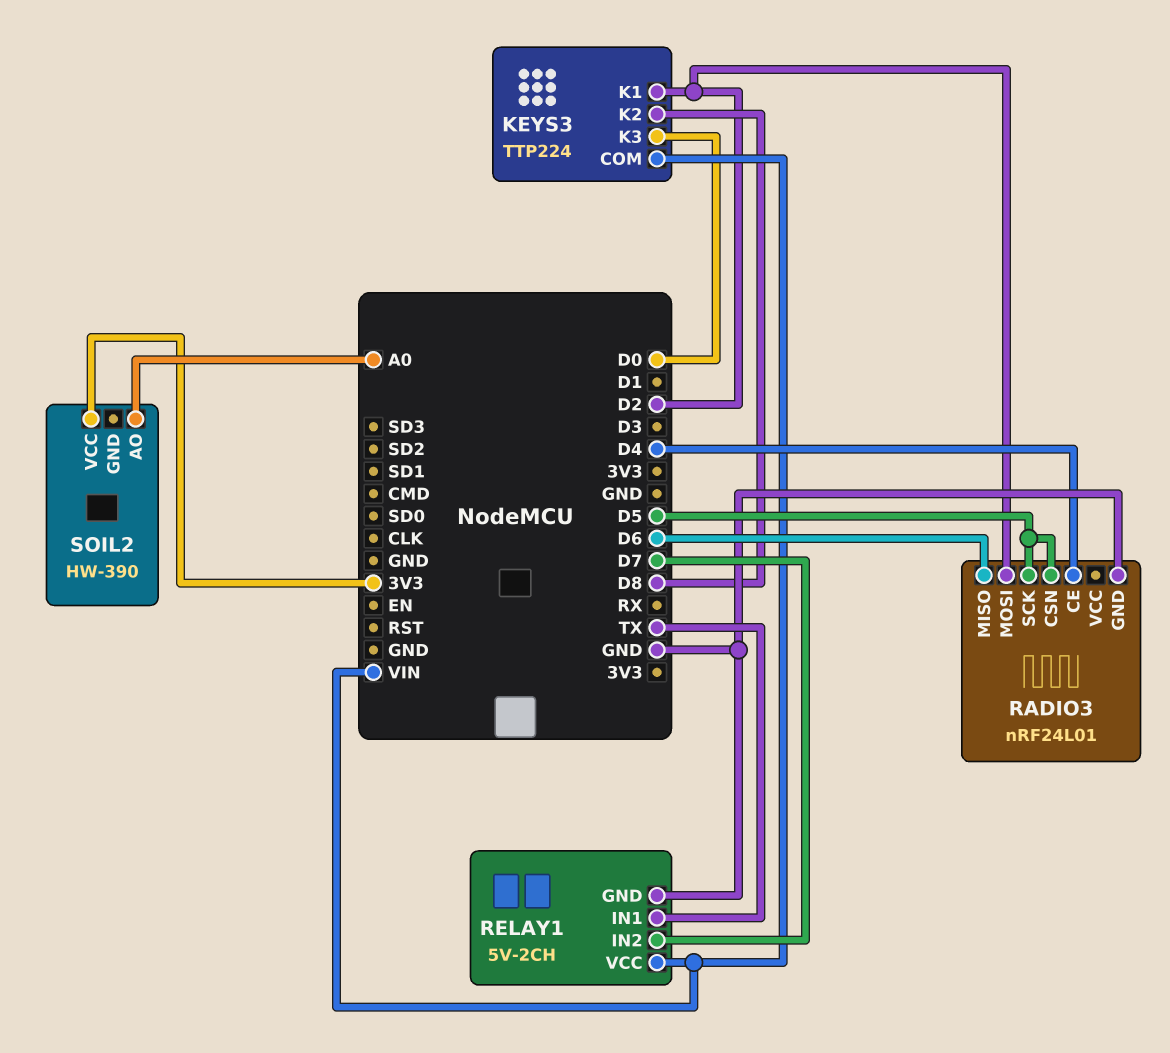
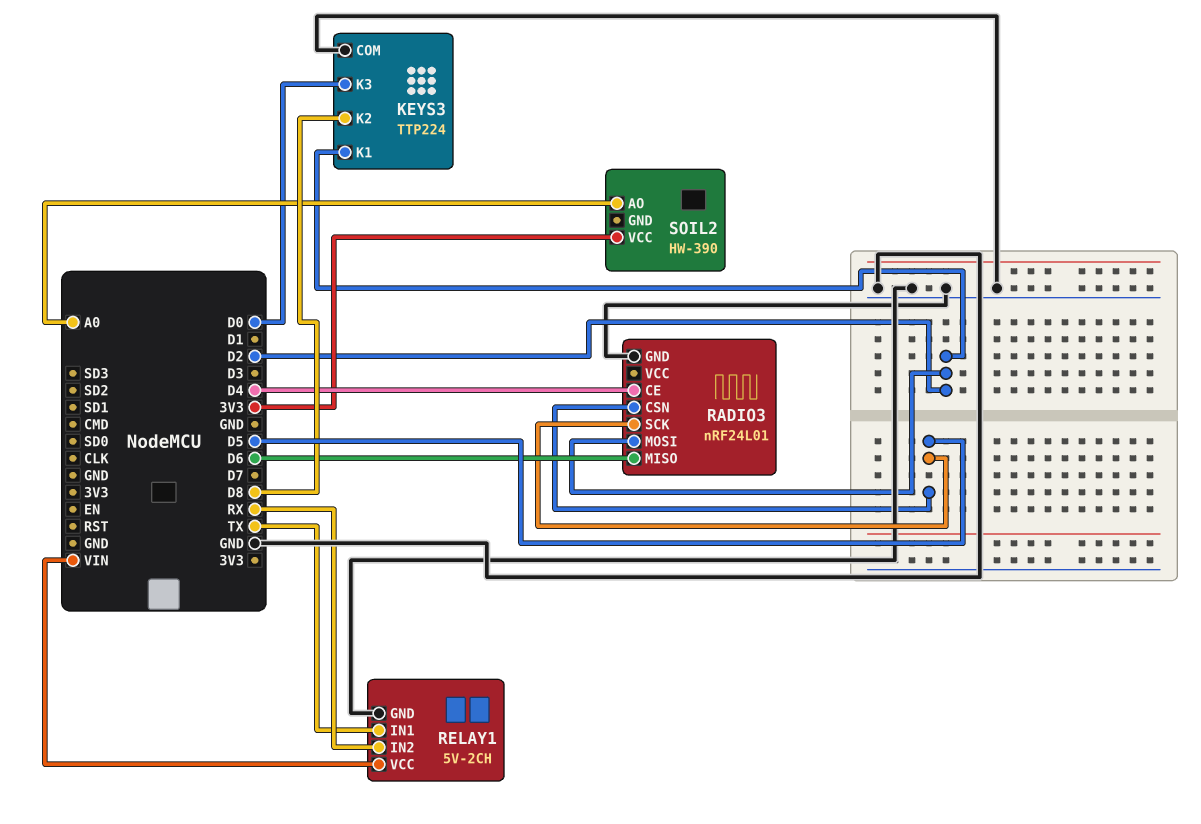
KEYS3 pin COM: VIN -> GND
RELAY1 pin IN2: D7 -> RX

